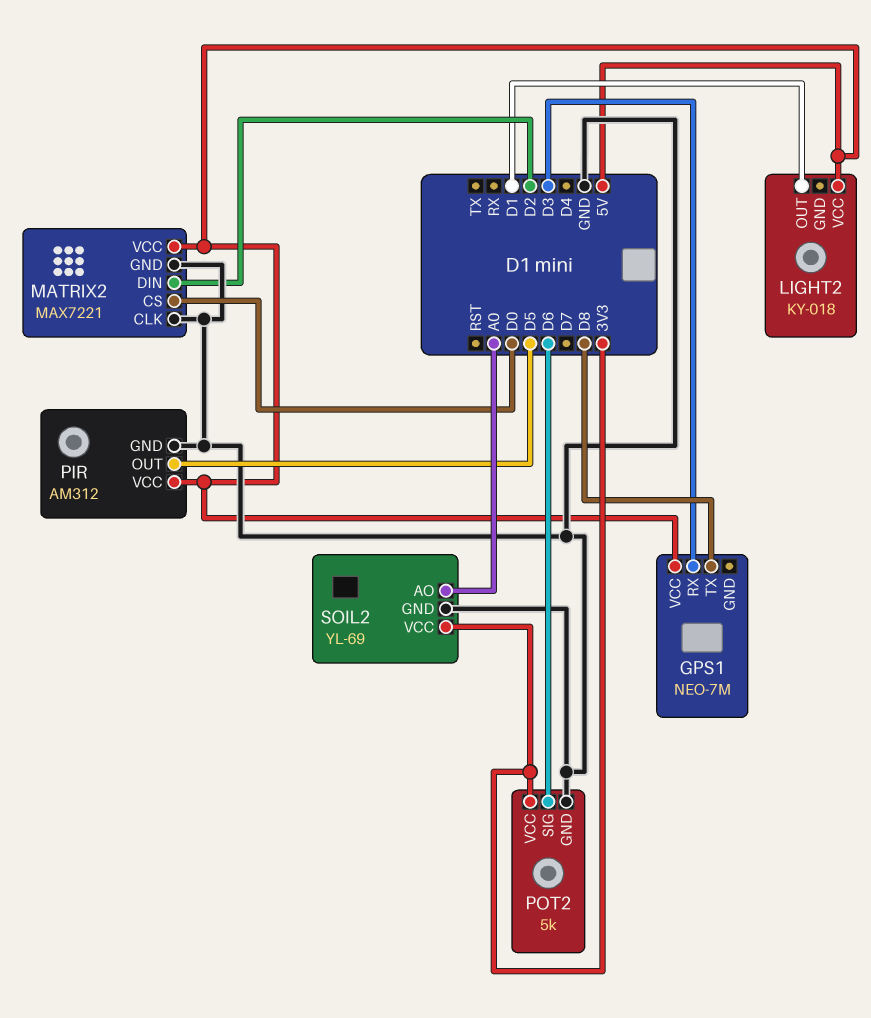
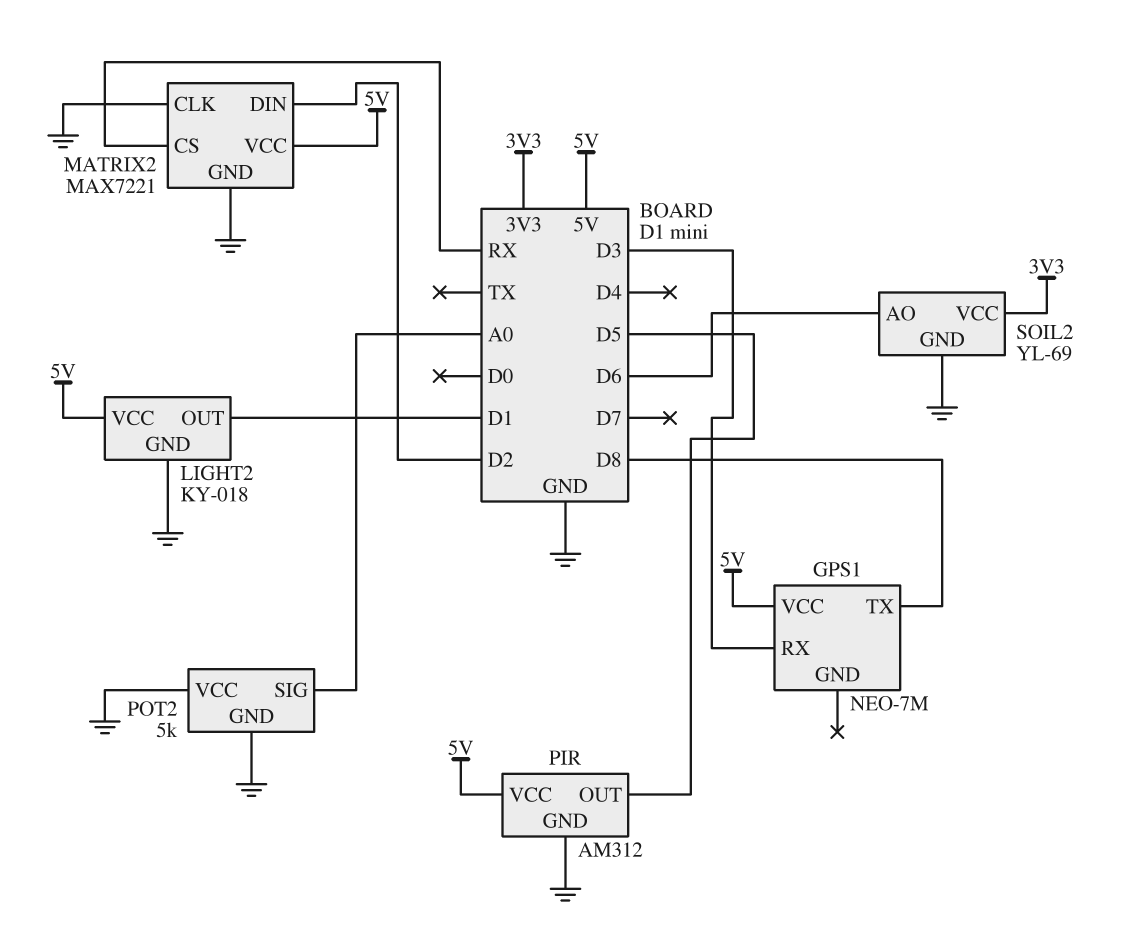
LIGHT2 pin GND: none -> GND
MATRIX2 pin CS: D0 -> RX
POT2 pin SIG: D6 -> A0
POT2 pin VCC: 3V3 -> GND
SOIL2 pin AO: A0 -> D6

